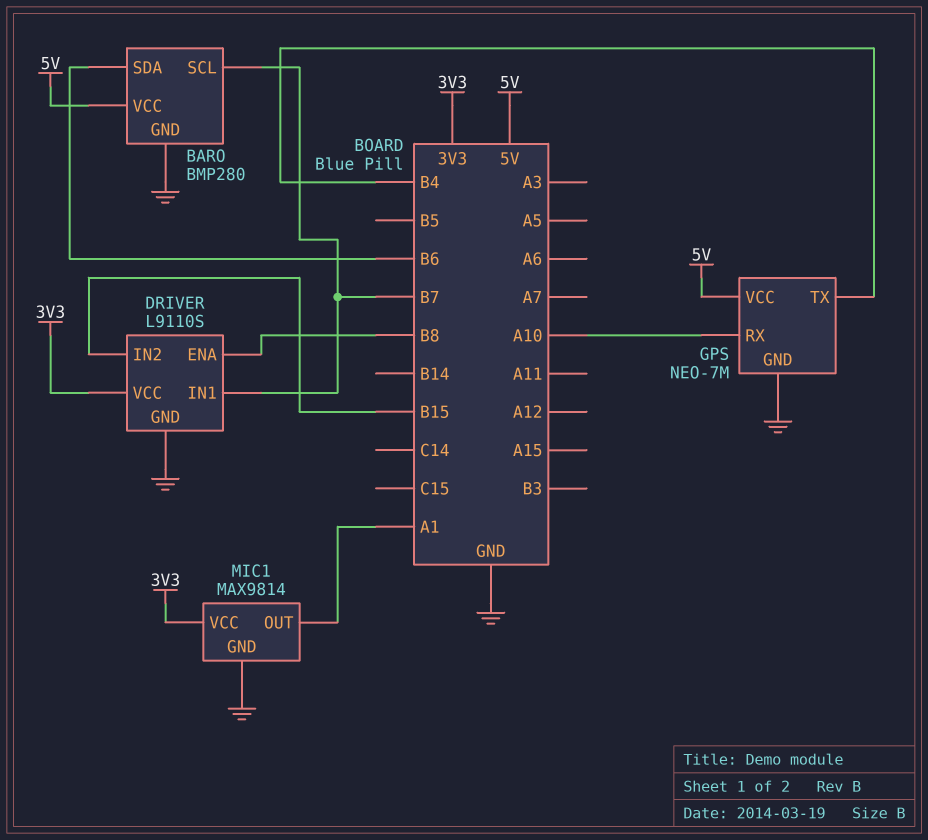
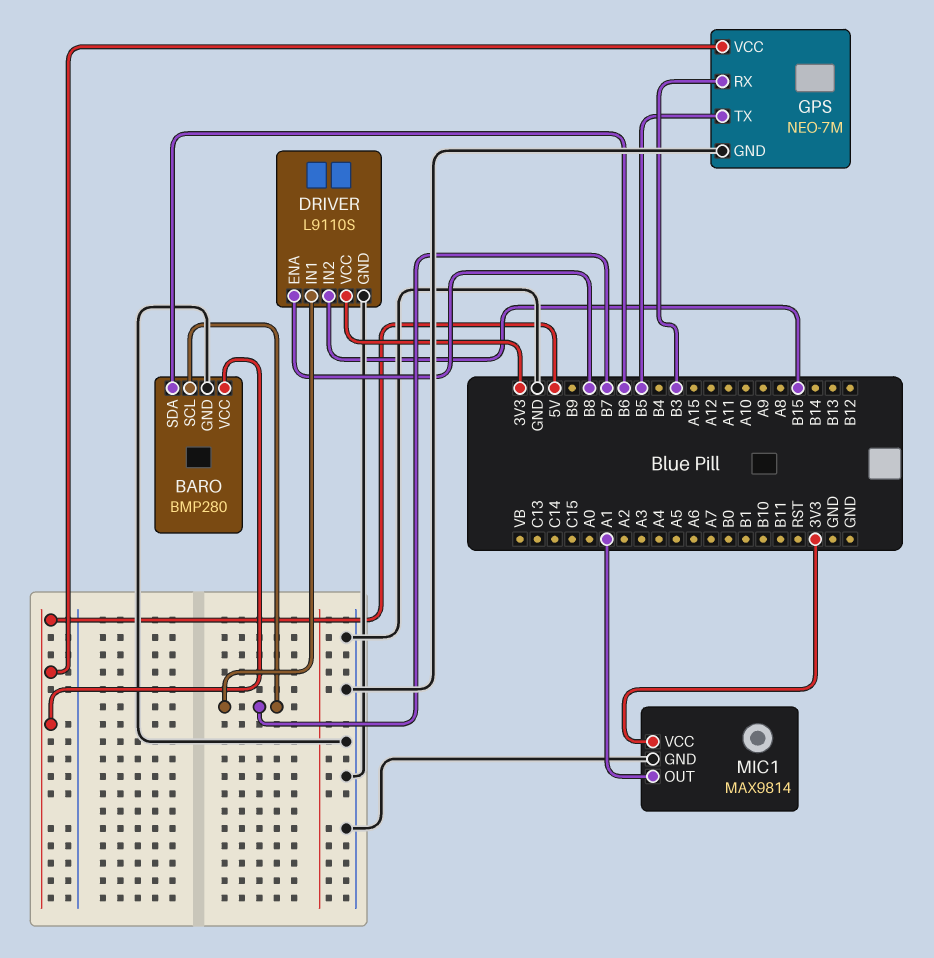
GPS pin RX: A10 -> B3
GPS pin TX: B4 -> B5

